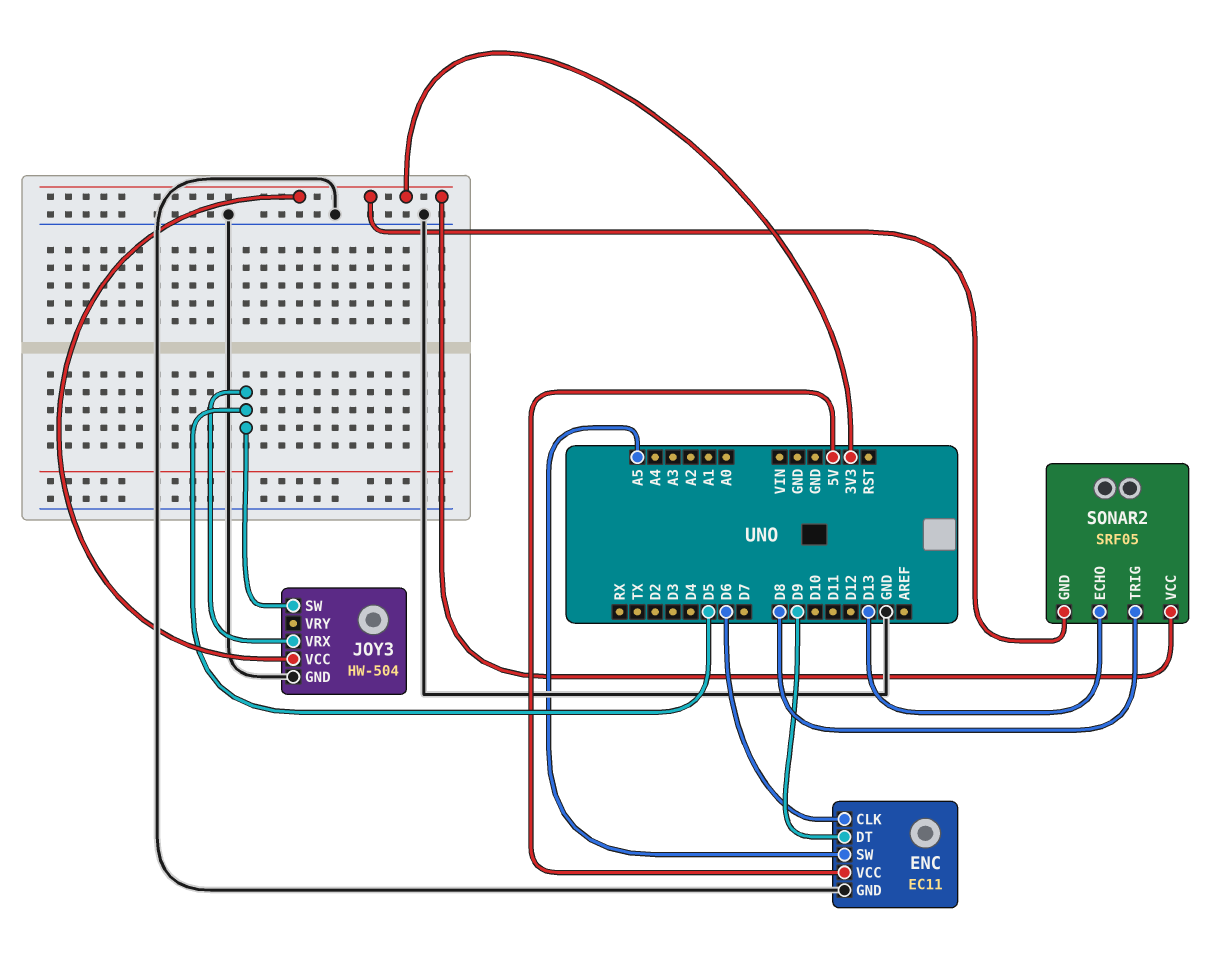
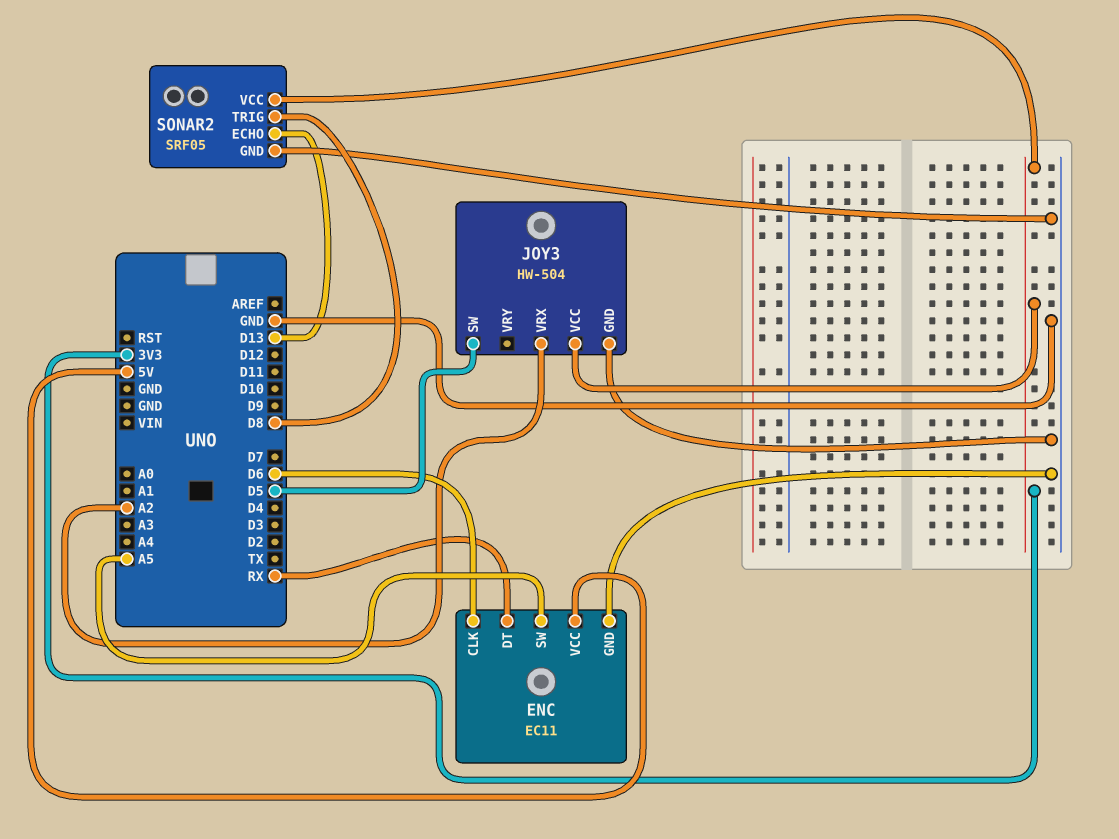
ENC pin DT: D9 -> RX
JOY3 pin VRX: D5 -> A2
SONAR2 pin GND: 3V3 -> GND

